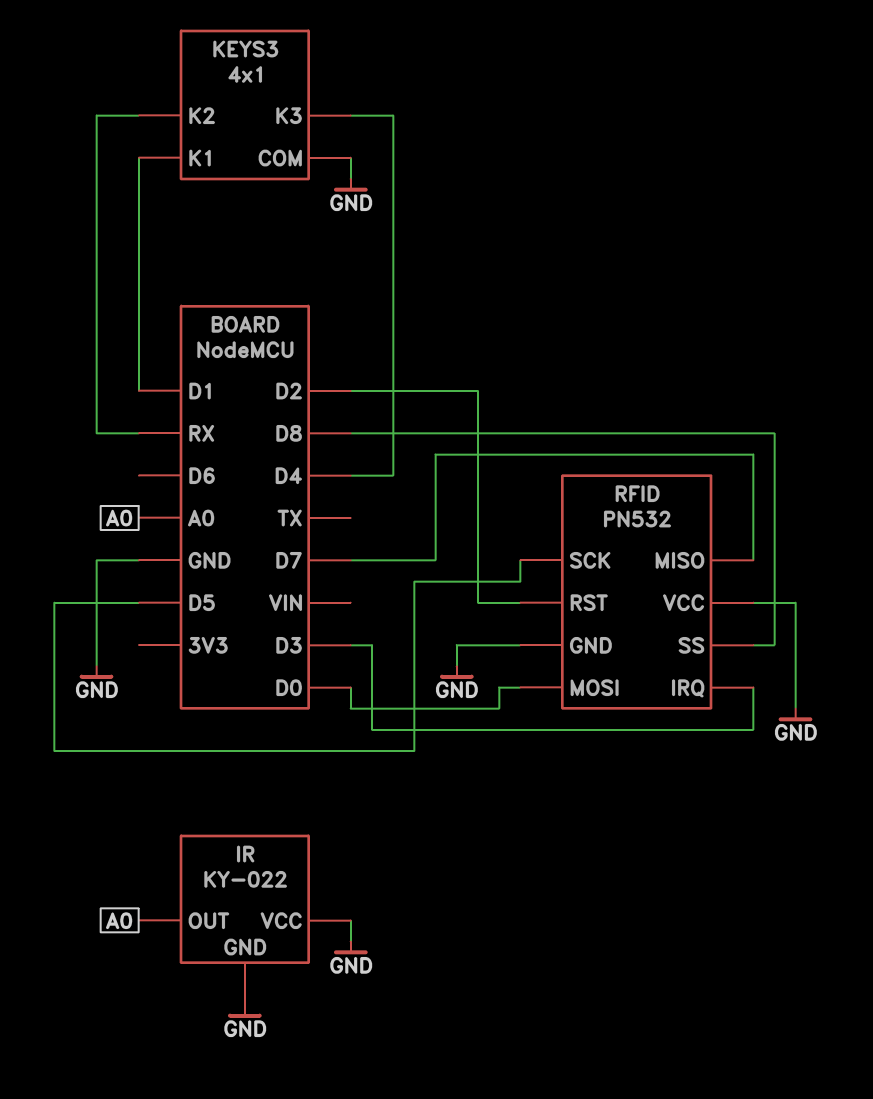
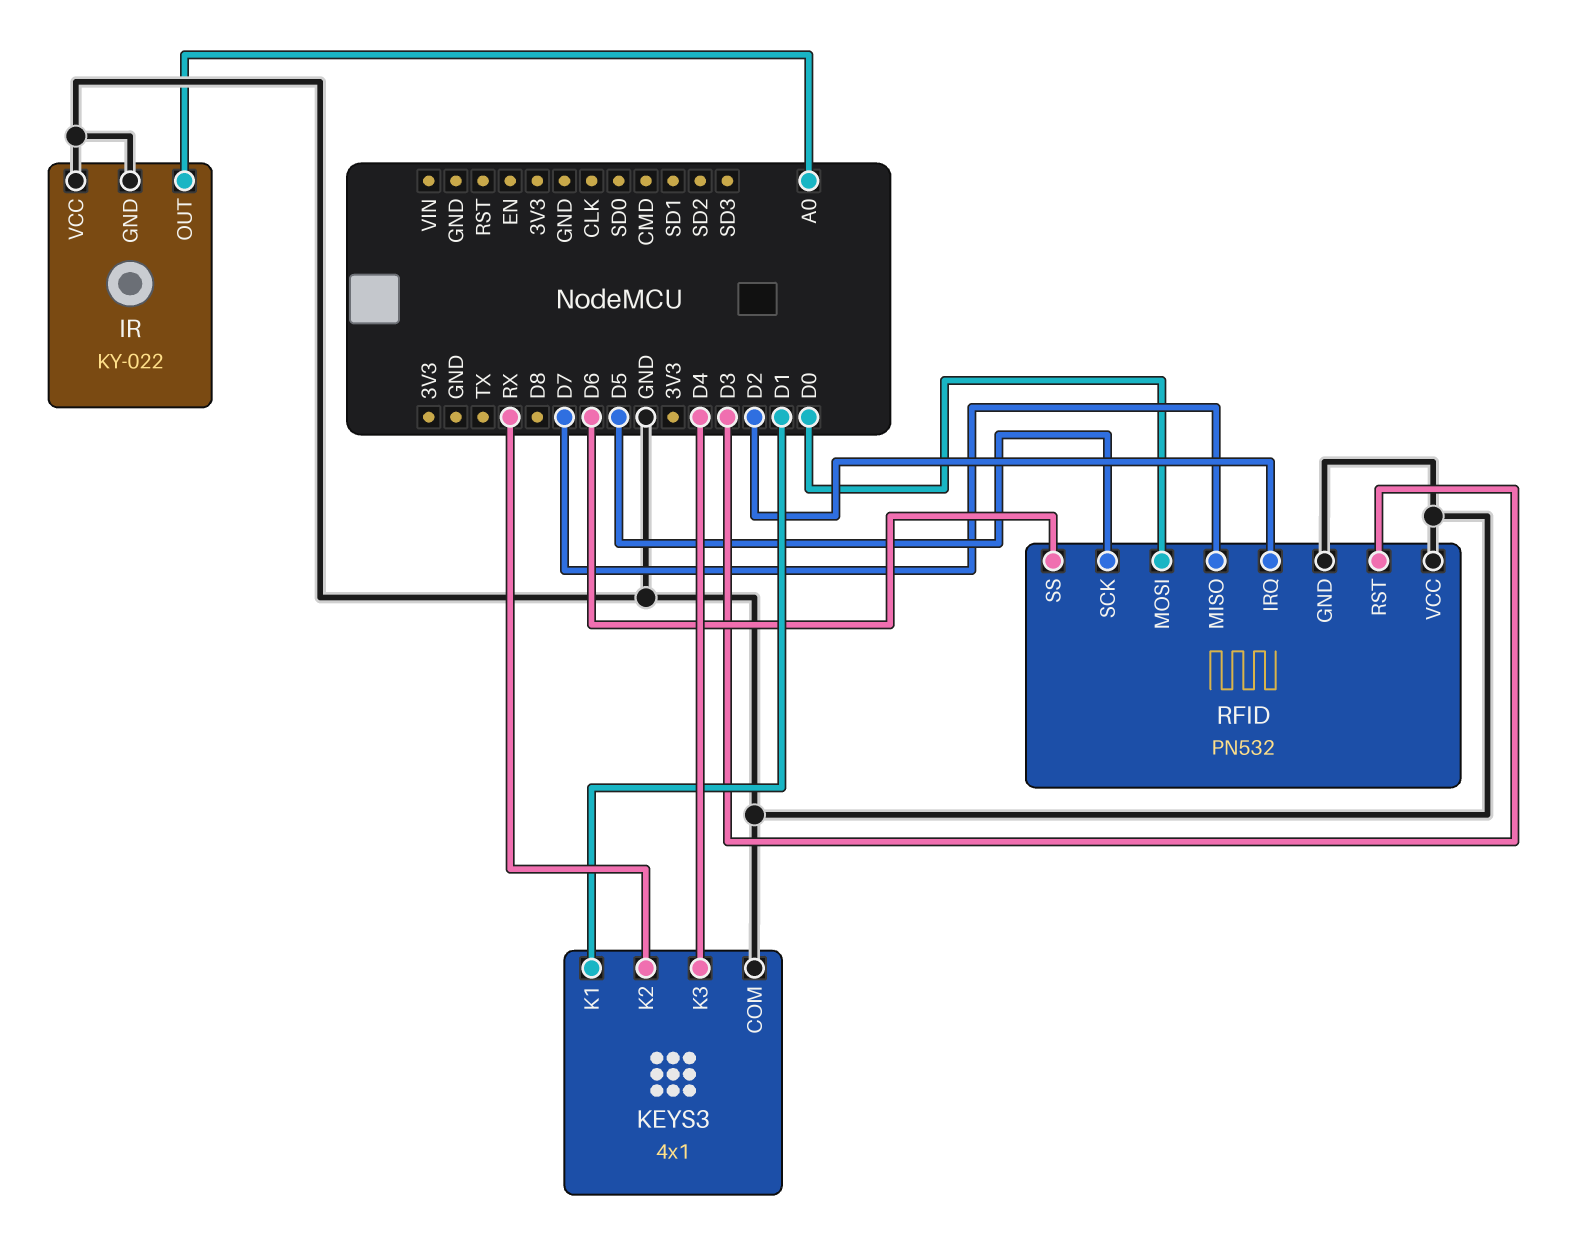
RFID pin IRQ: D3 -> D2
RFID pin RST: D2 -> D3
RFID pin SS: D8 -> D6

